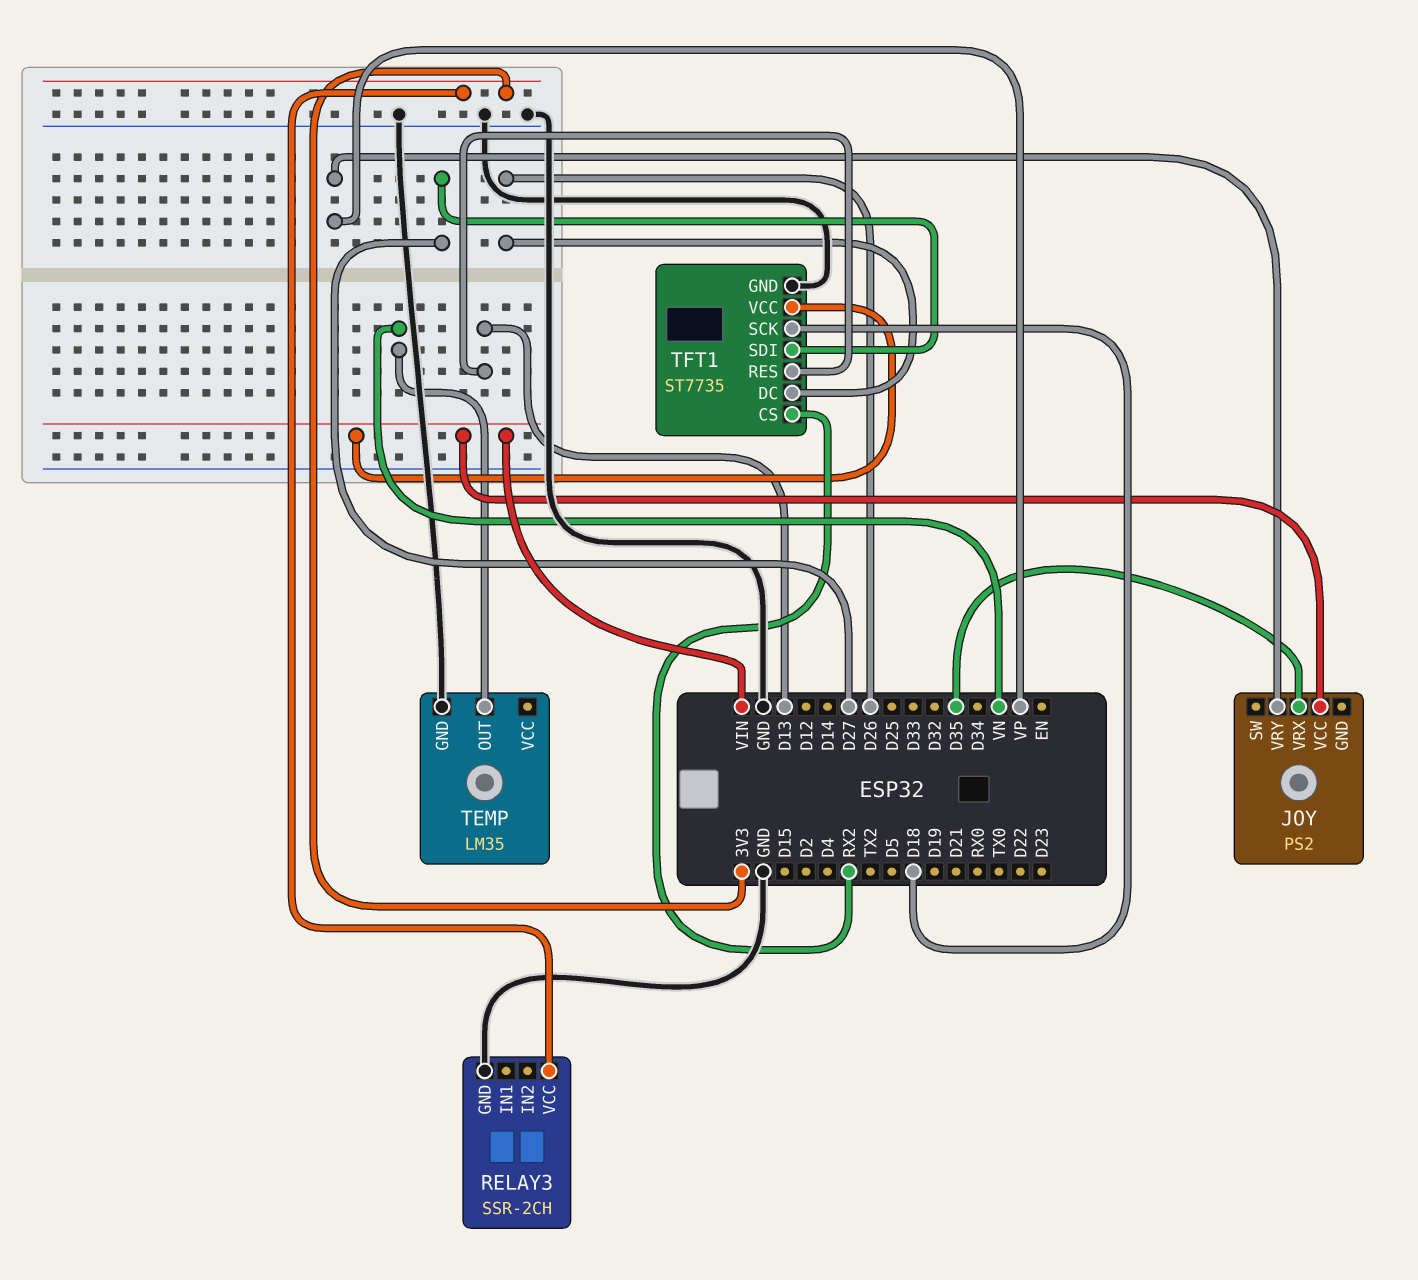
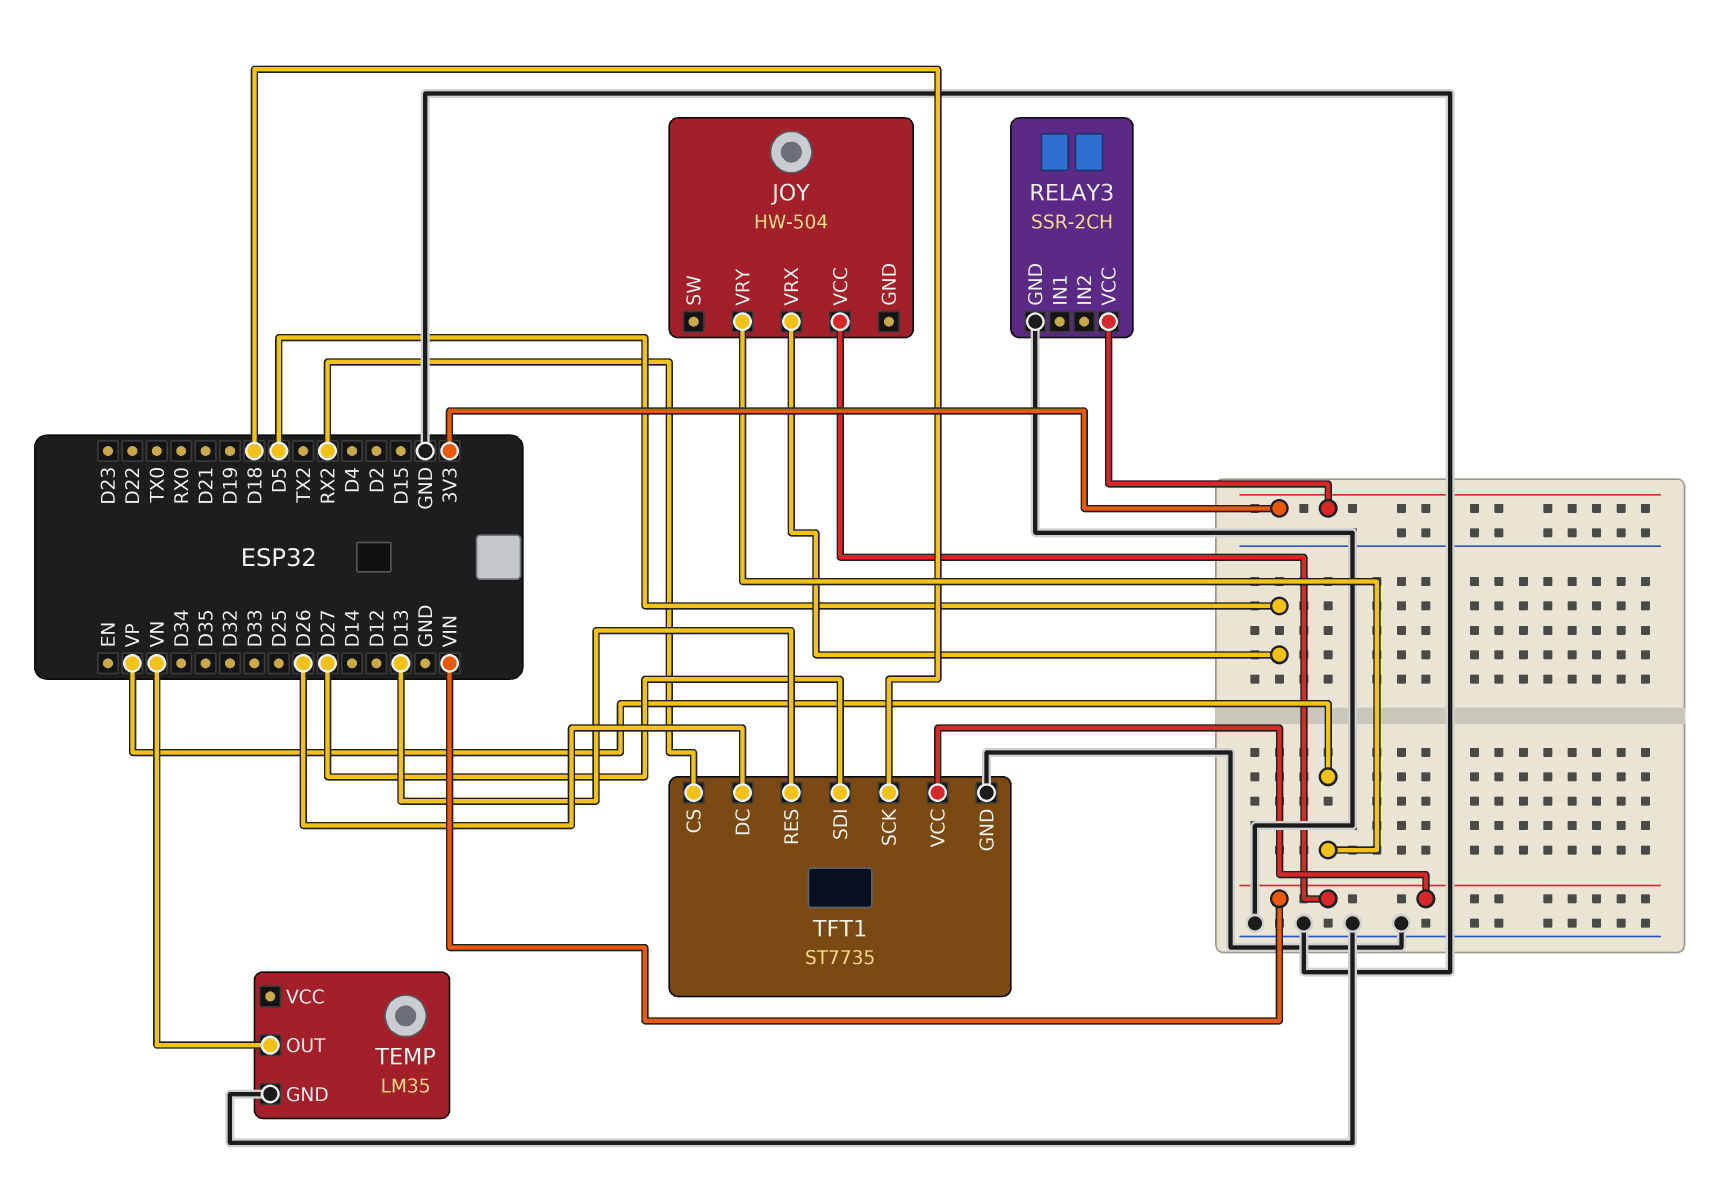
JOY: PS2 -> HW-504
JOY pin VRX: D35 -> D5

